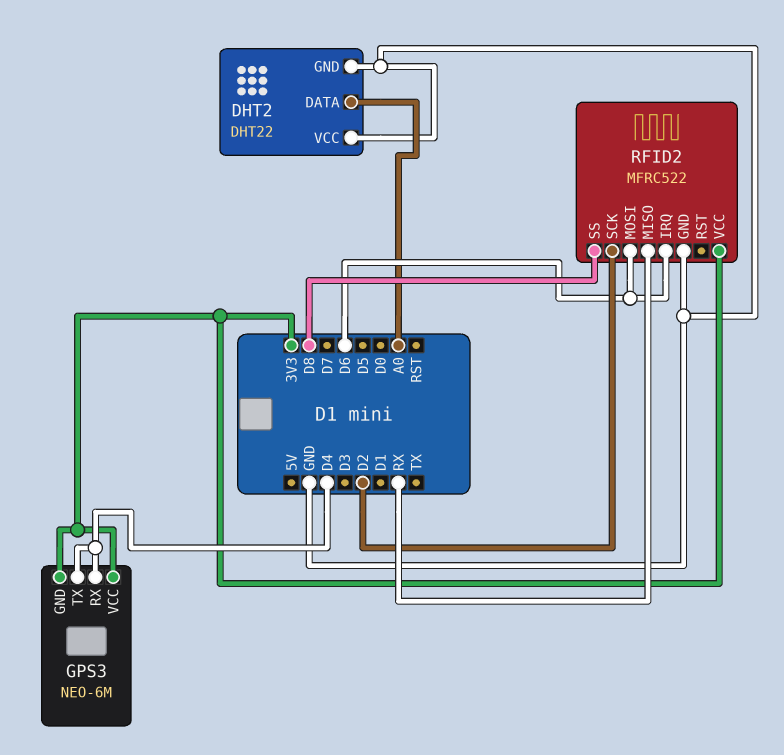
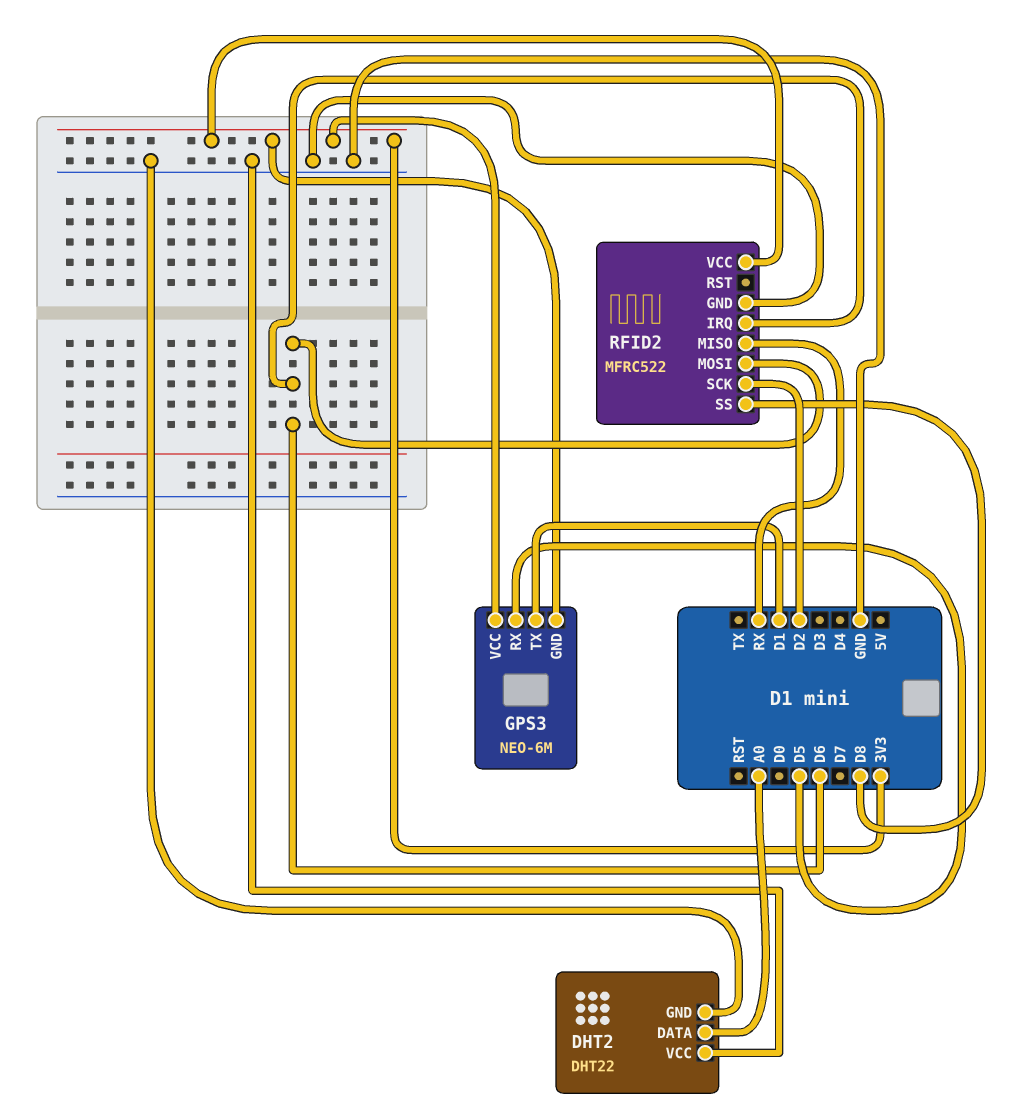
GPS3 pin RX: D4 -> D5
GPS3 pin TX: D4 -> D1

